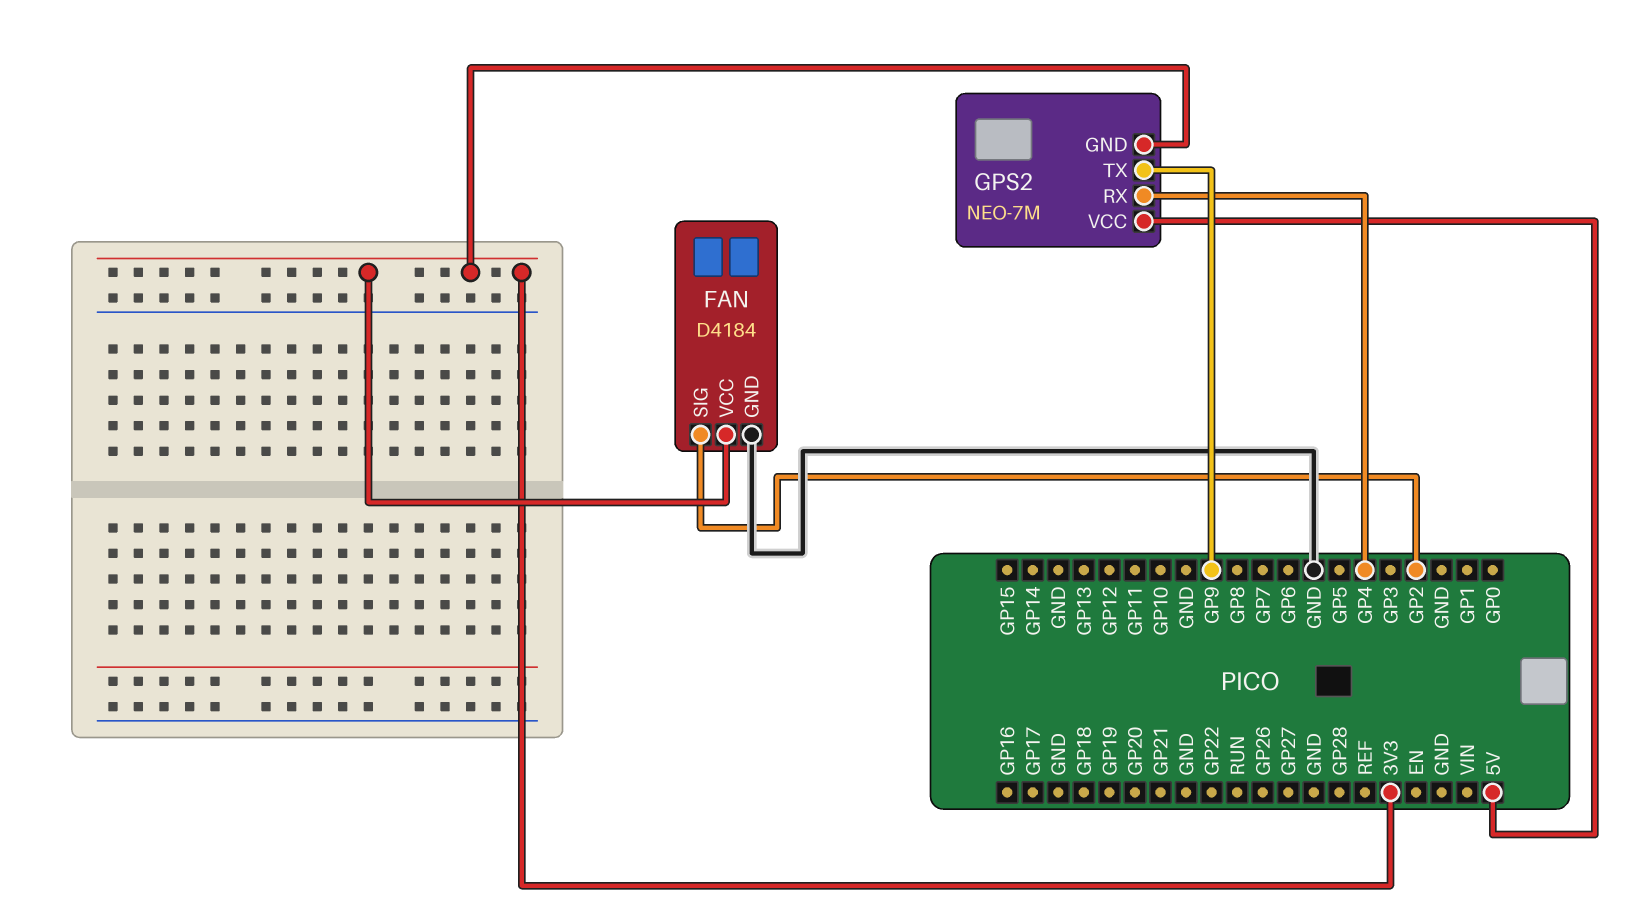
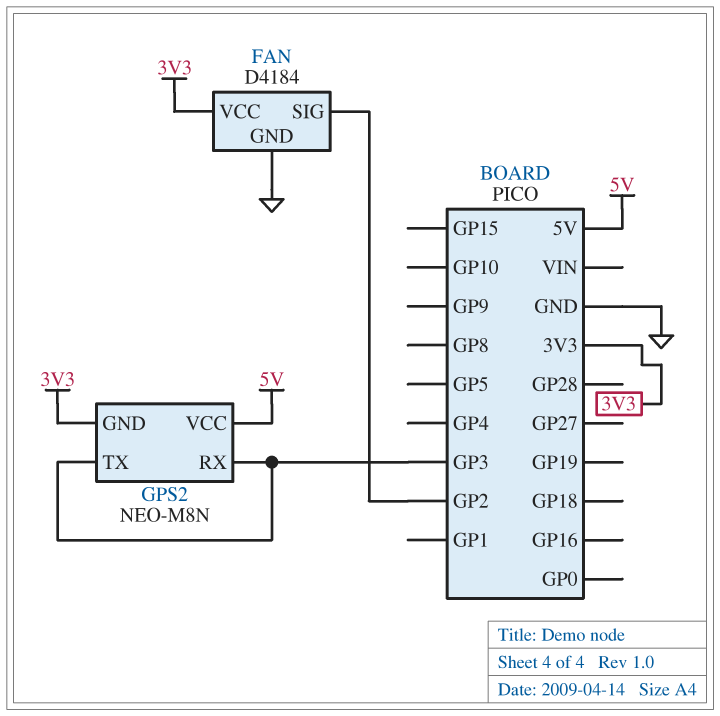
GPS2: NEO-7M -> NEO-M8N
GPS2 pin RX: GP4 -> GP3
GPS2 pin TX: GP9 -> GP3

